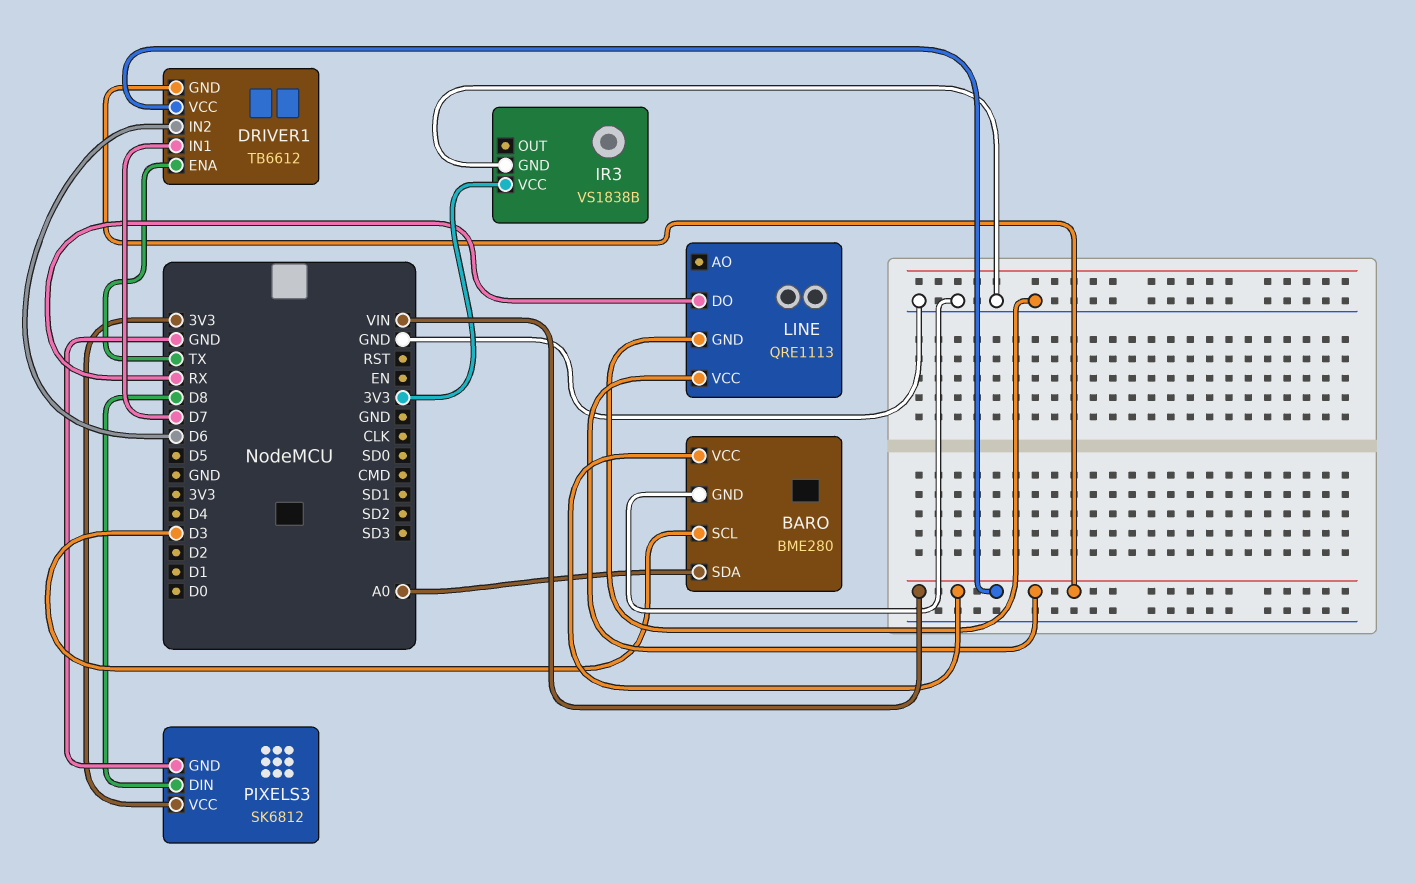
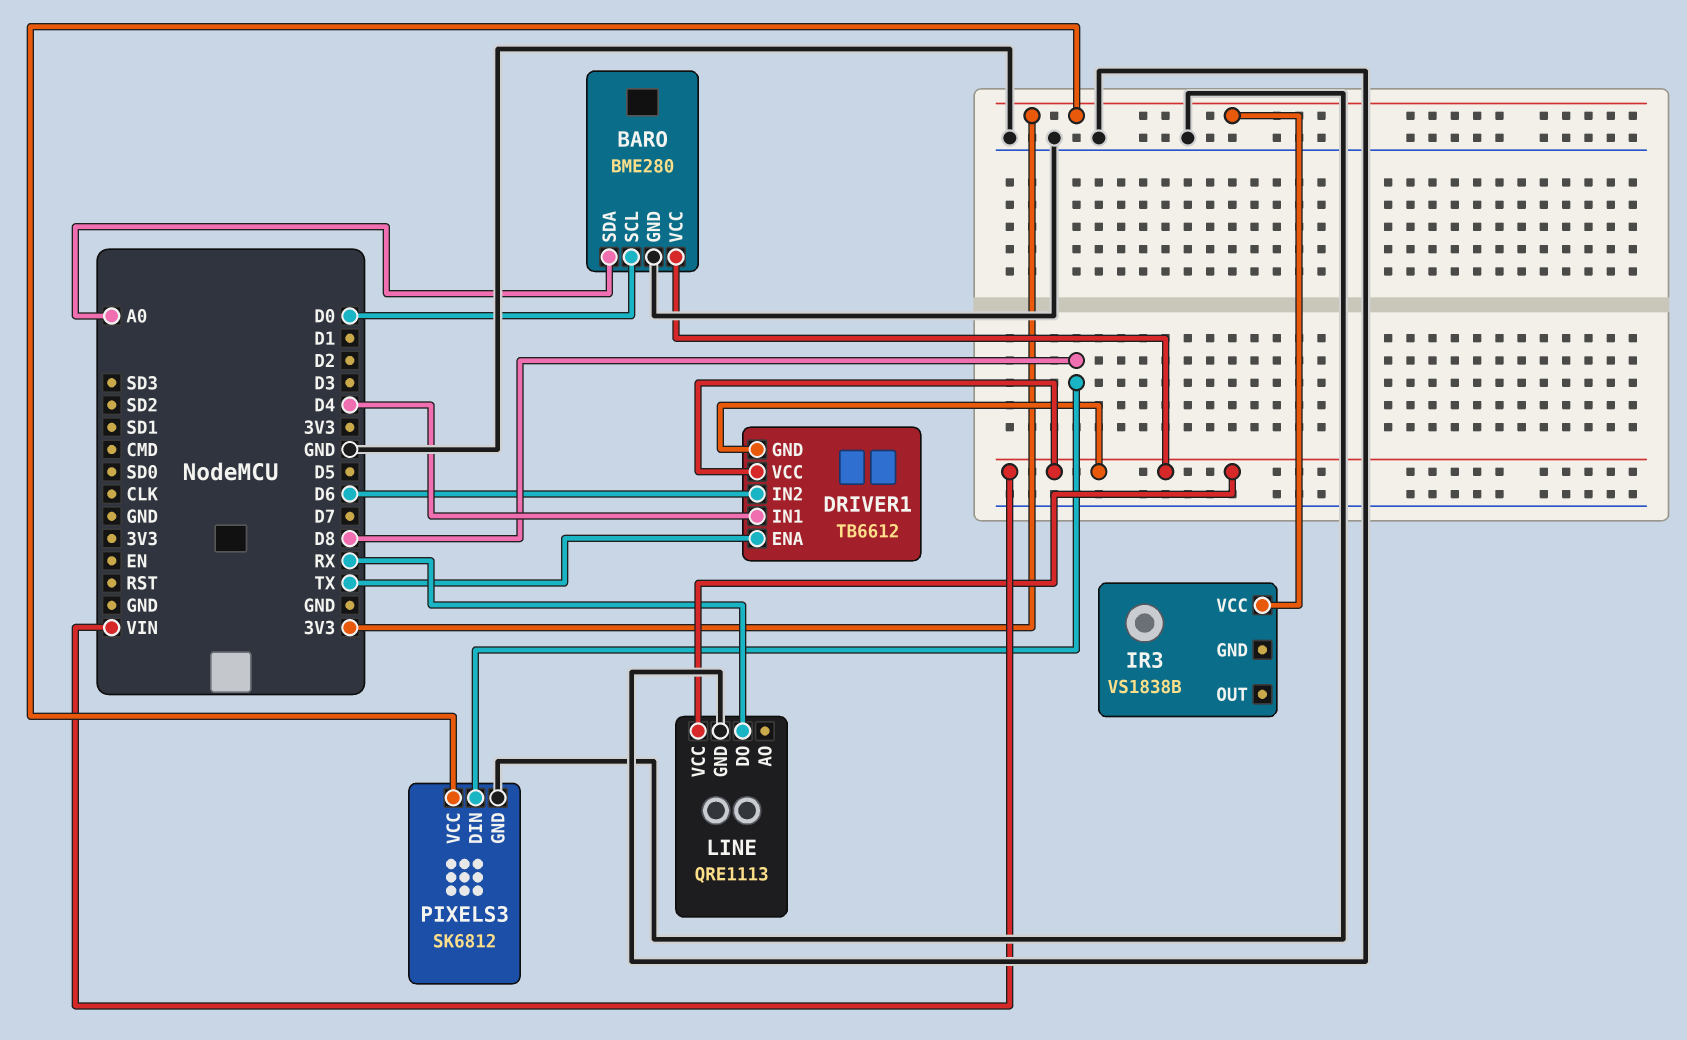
BARO pin SCL: D3 -> D0
DRIVER1 pin IN1: D7 -> D4
IR3 pin GND: GND -> none

